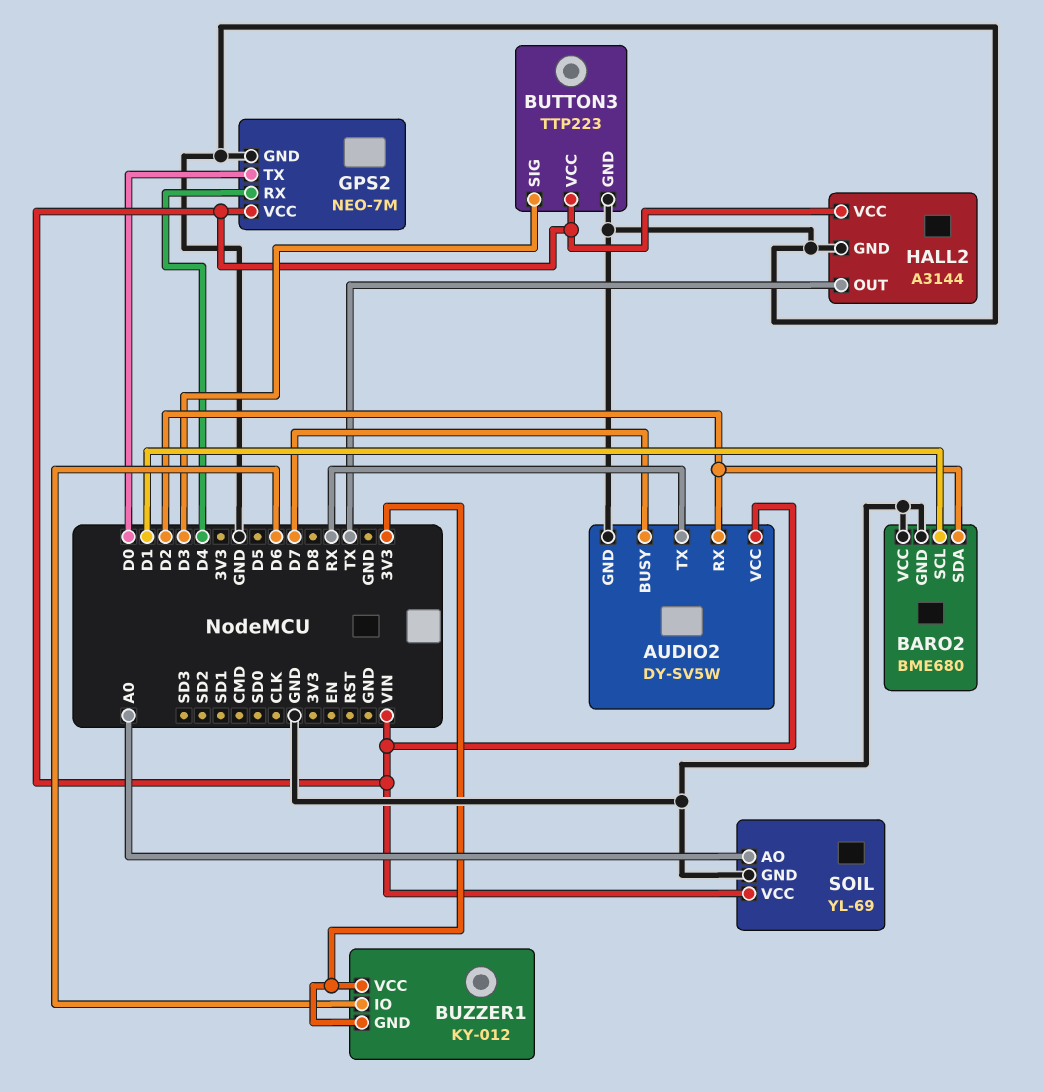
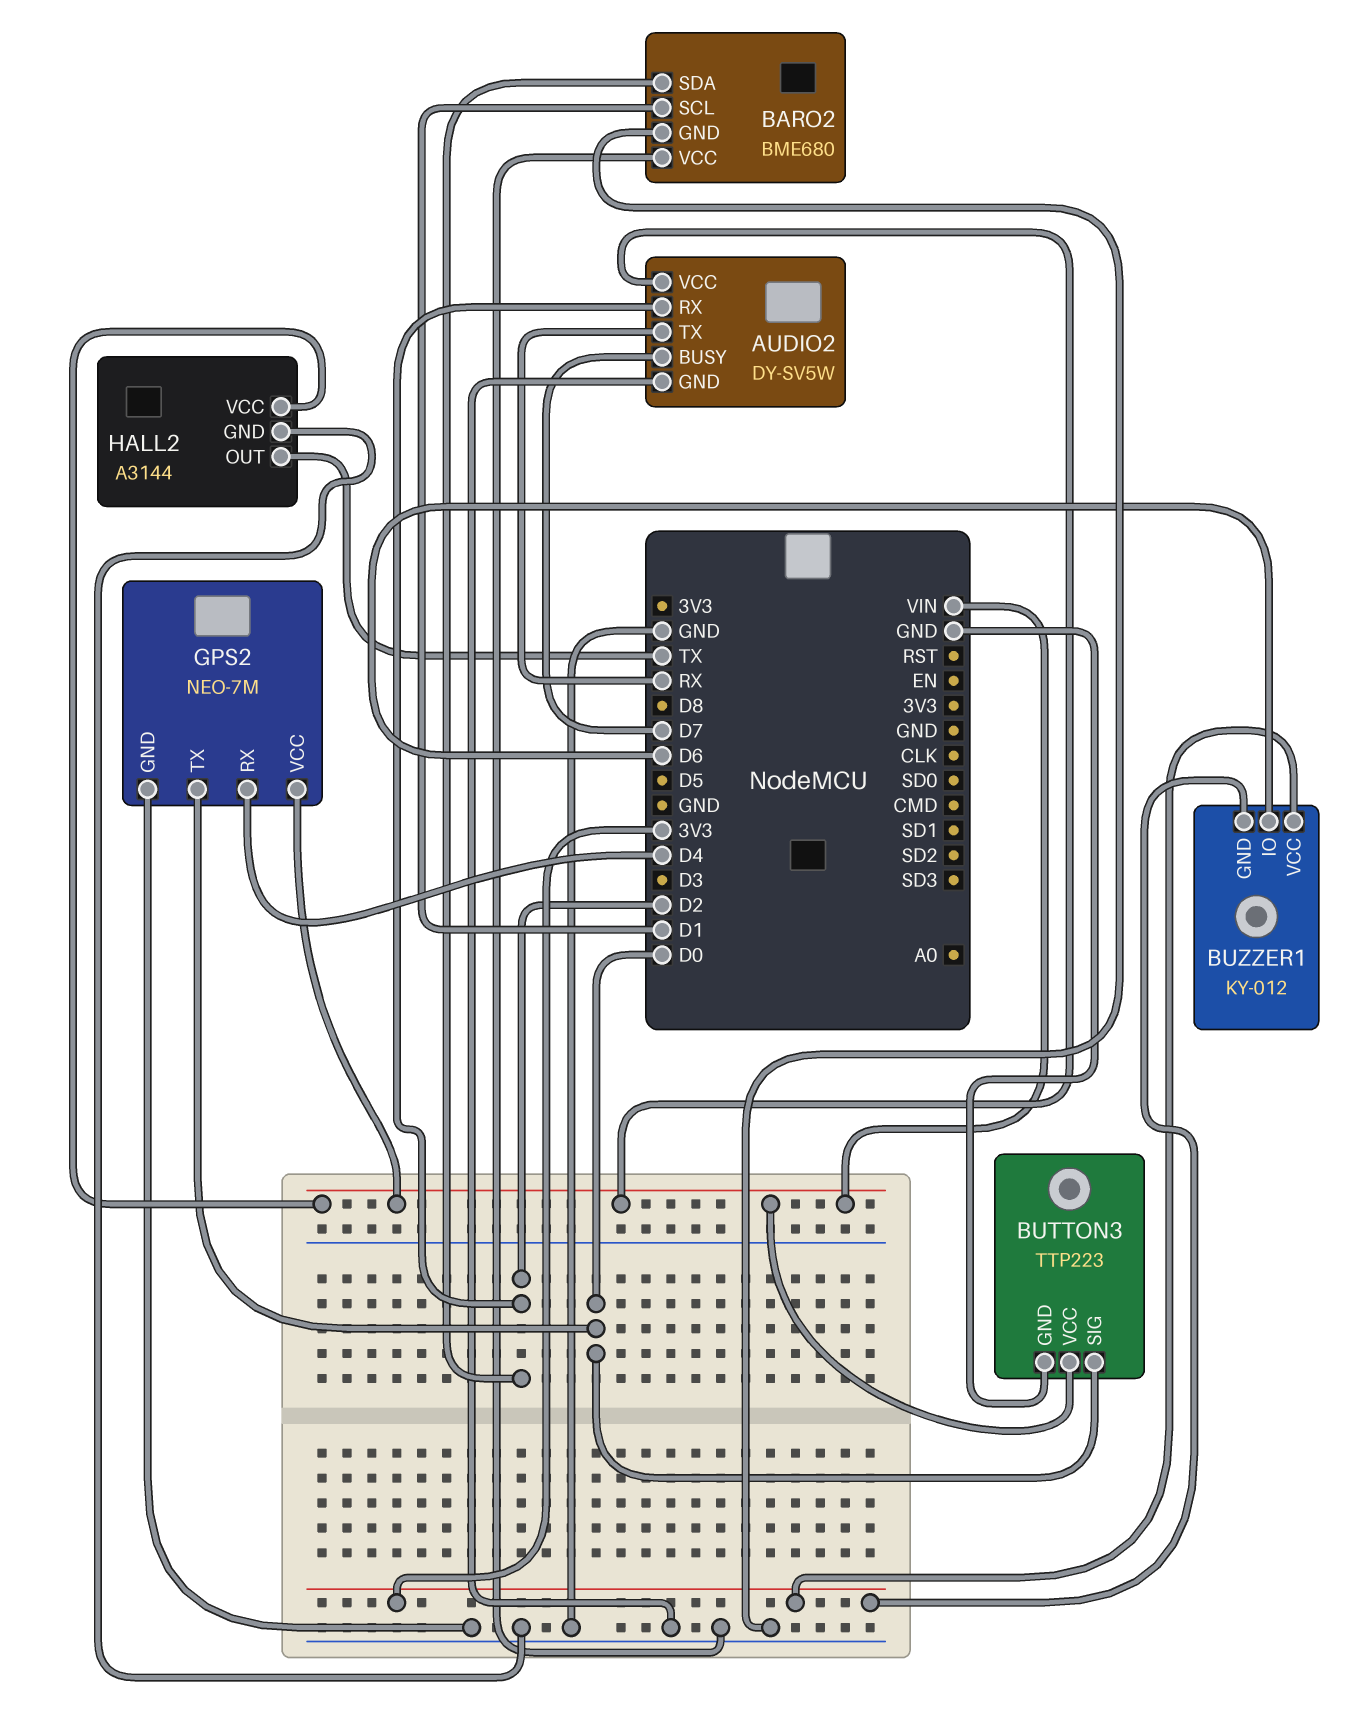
BUTTON3 pin SIG: D3 -> D0
SOIL: YL-69 -> none
SOIL pin AO: A0 -> none
SOIL pin GND: GND -> none
SOIL pin VCC: VIN -> none

